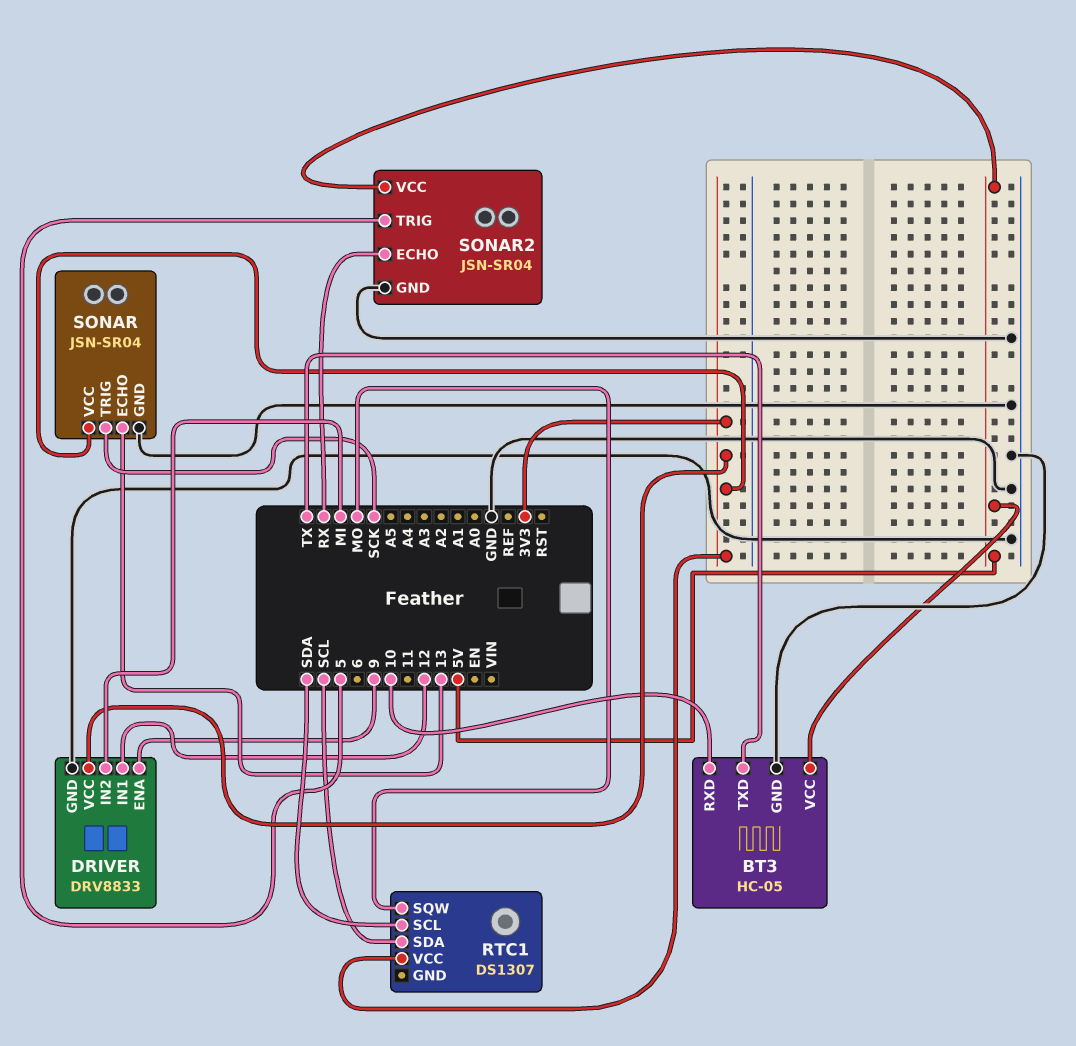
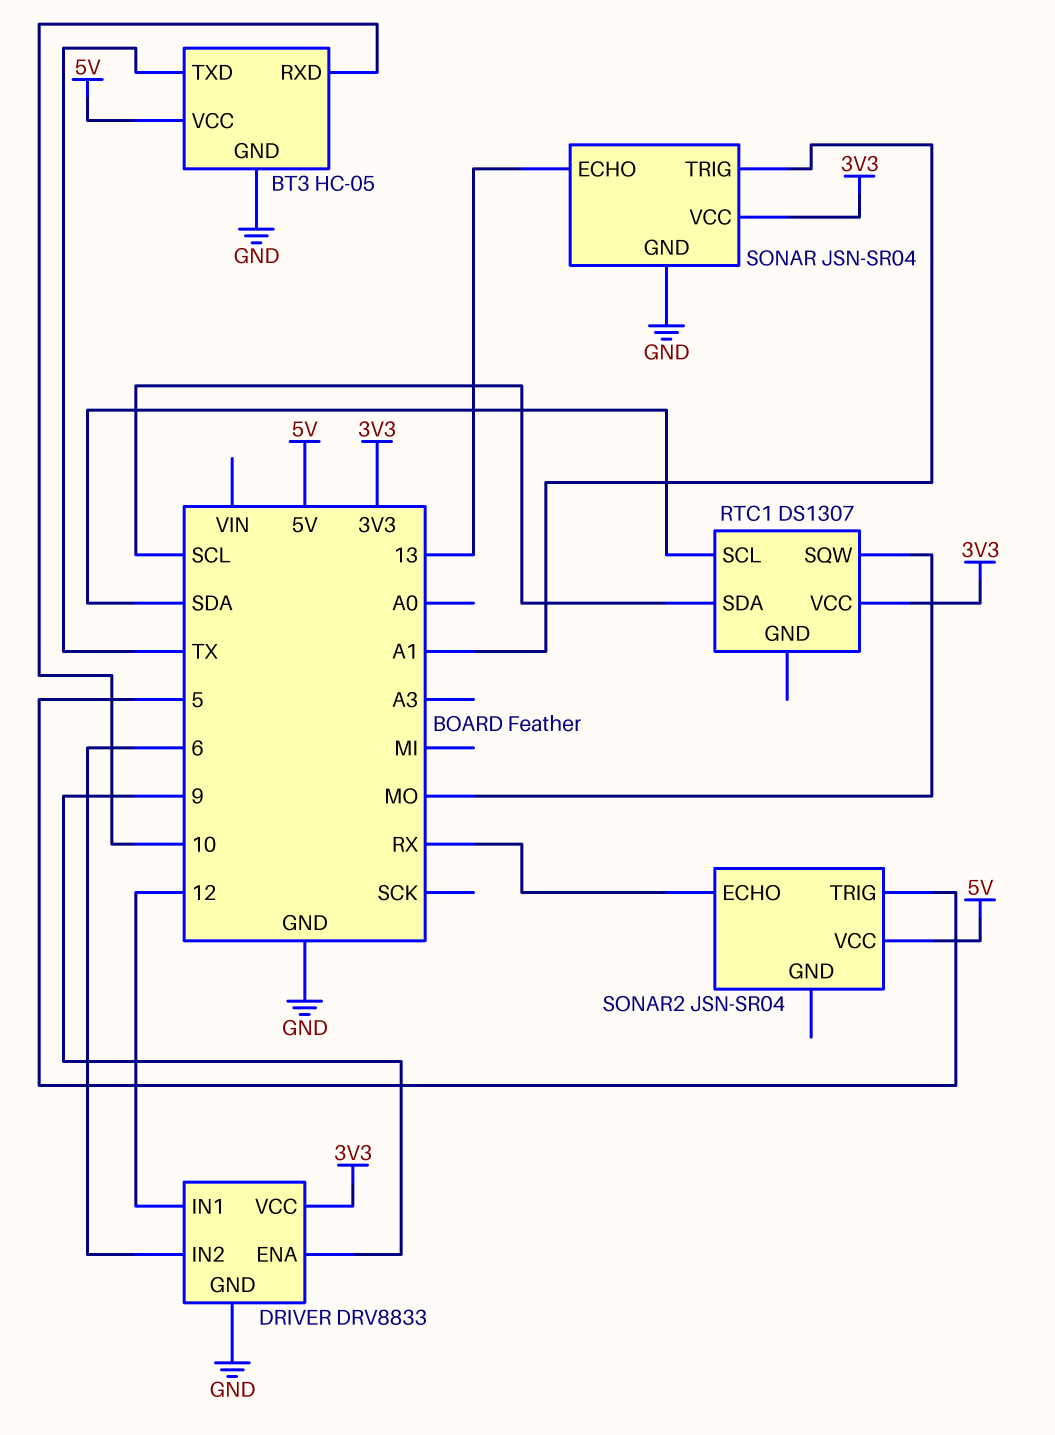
DRIVER pin IN2: MI -> 6
SONAR pin TRIG: SCK -> A1
SONAR2 pin GND: GND -> none

